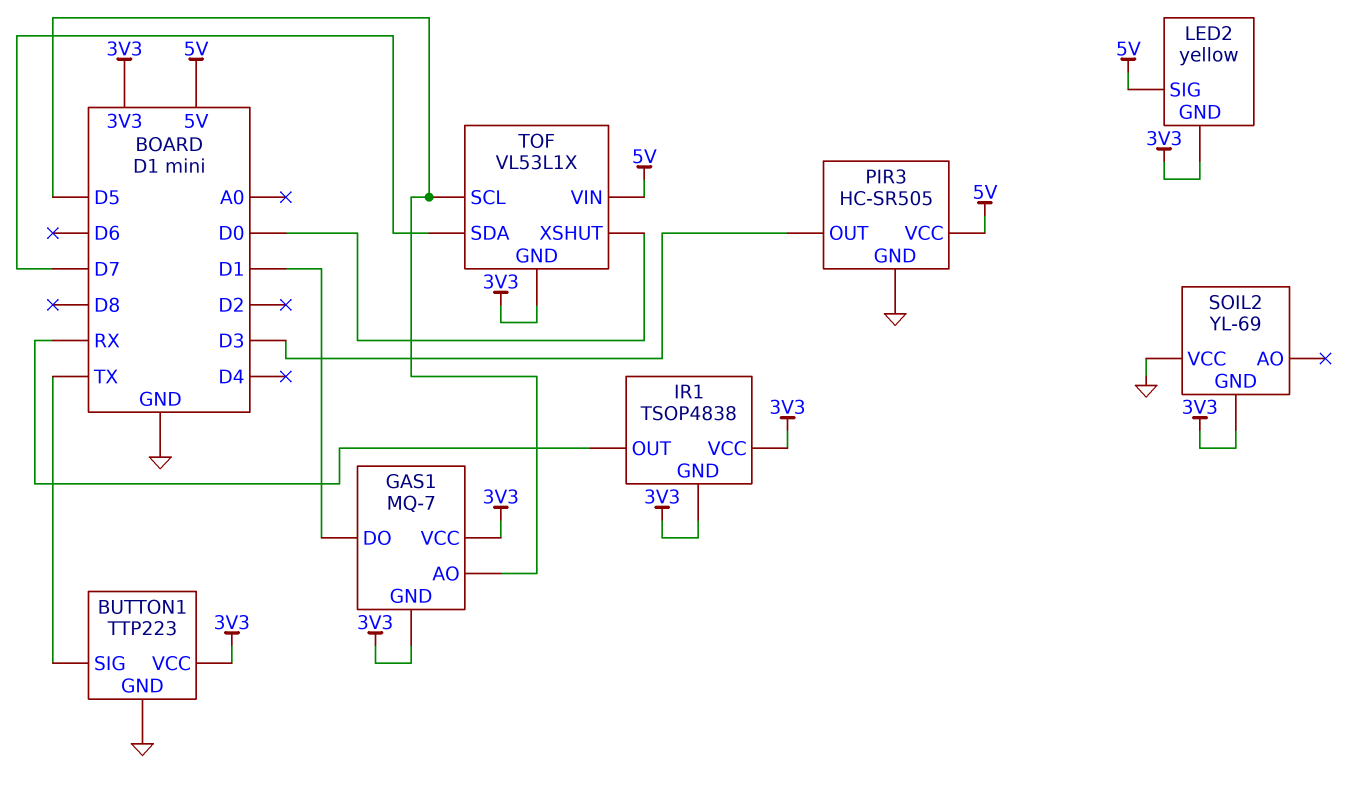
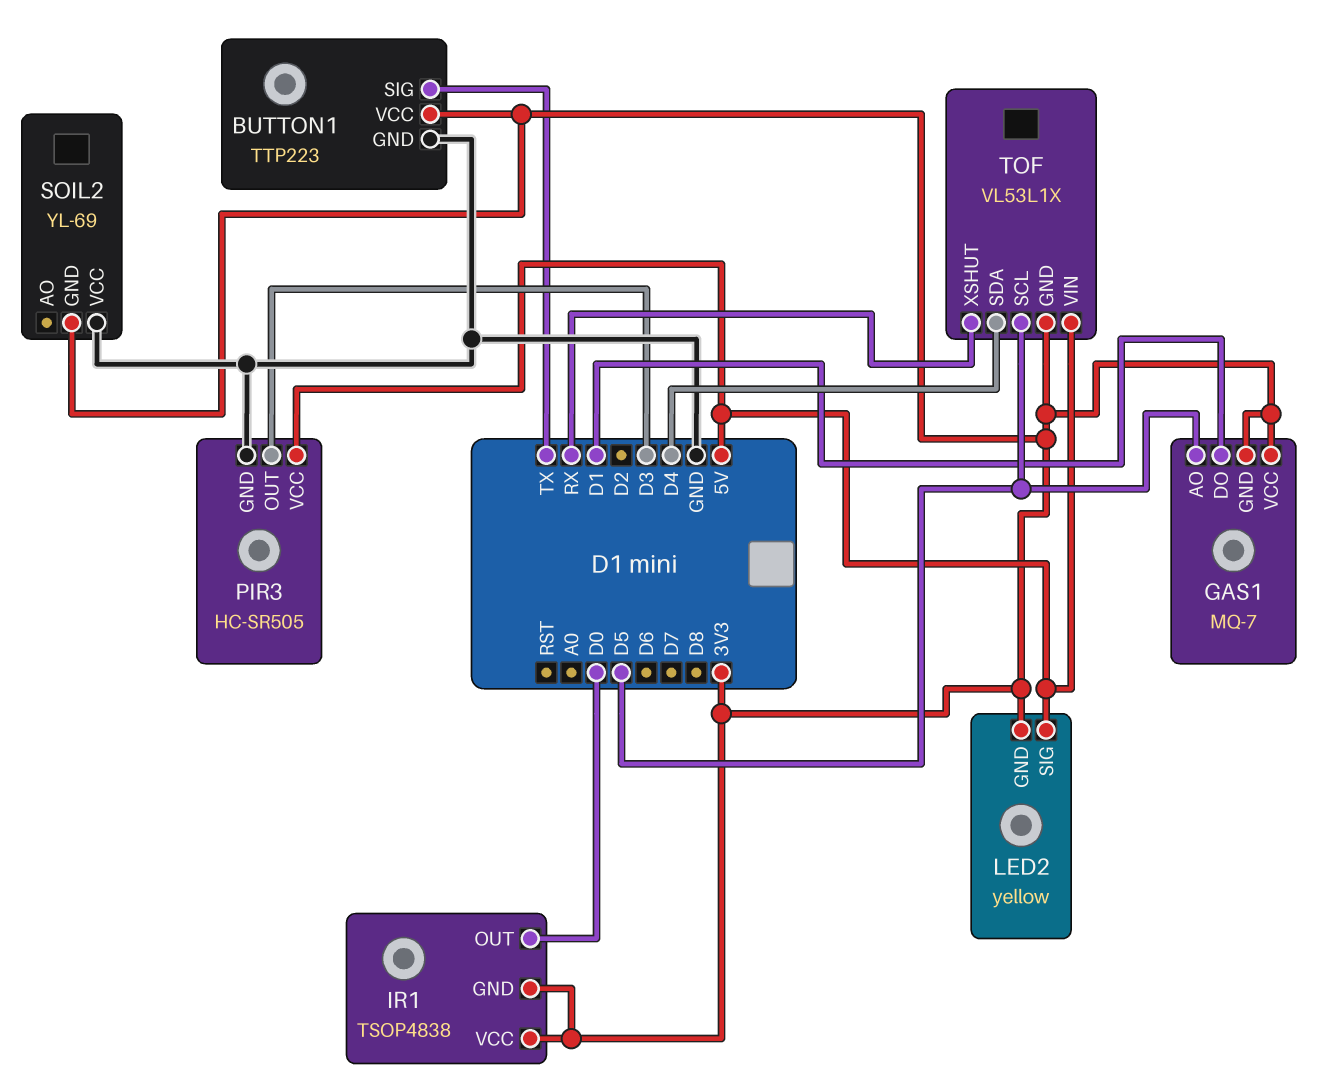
IR1 pin OUT: RX -> D0
TOF pin SDA: D7 -> D4
TOF pin XSHUT: D0 -> RX

